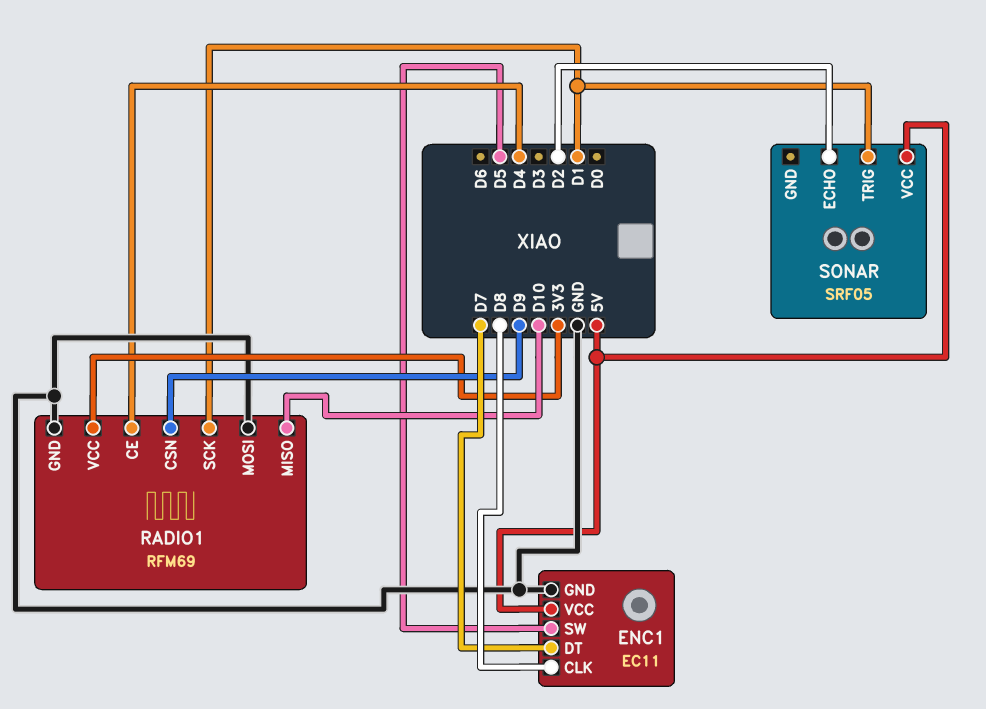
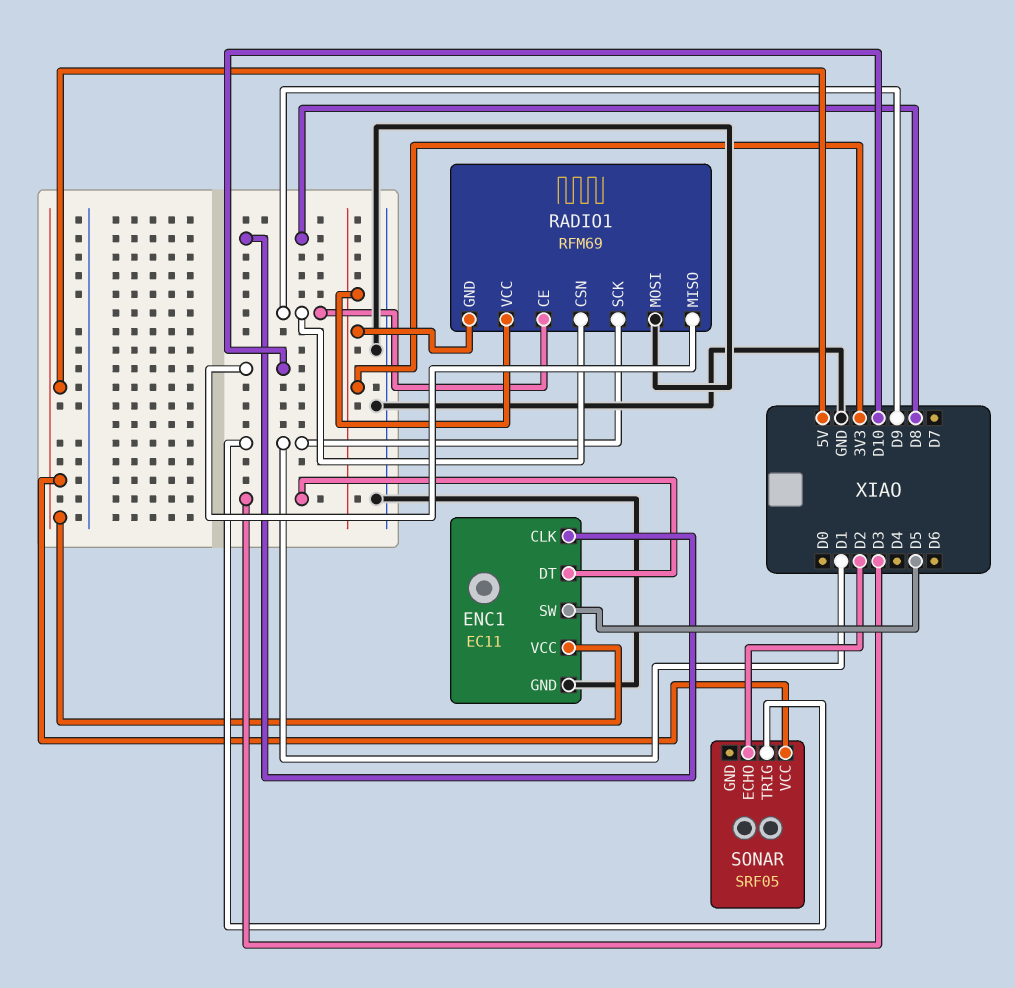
ENC1 pin DT: D7 -> D3
RADIO1 pin CE: D4 -> D9
RADIO1 pin GND: GND -> 3V3

